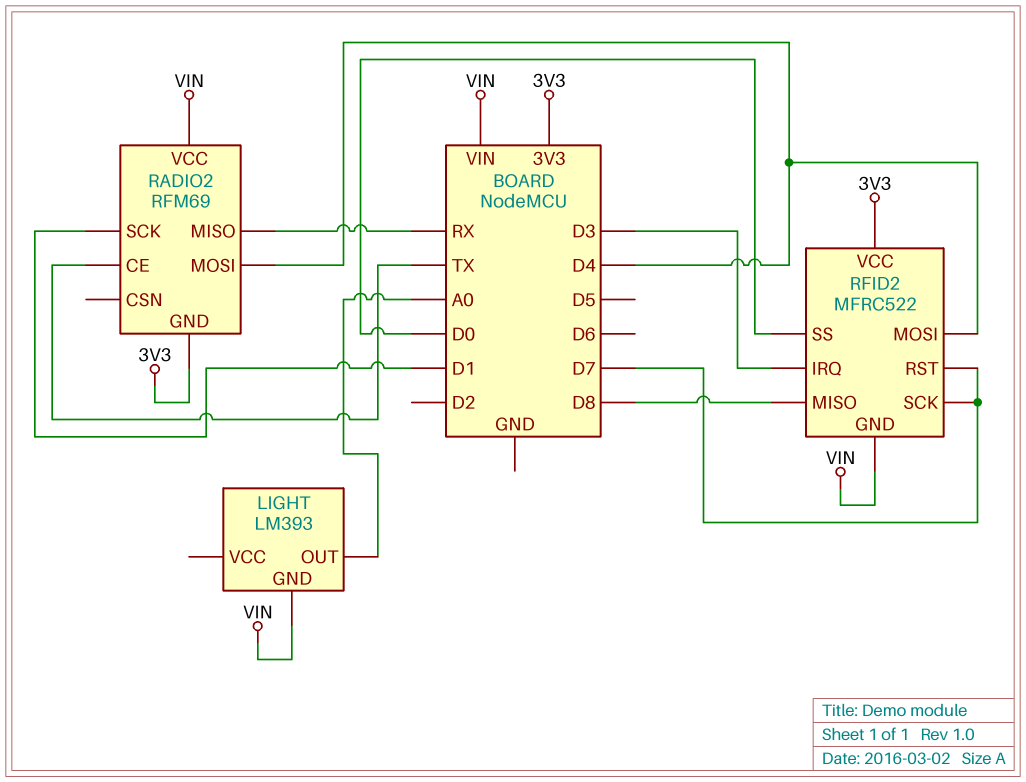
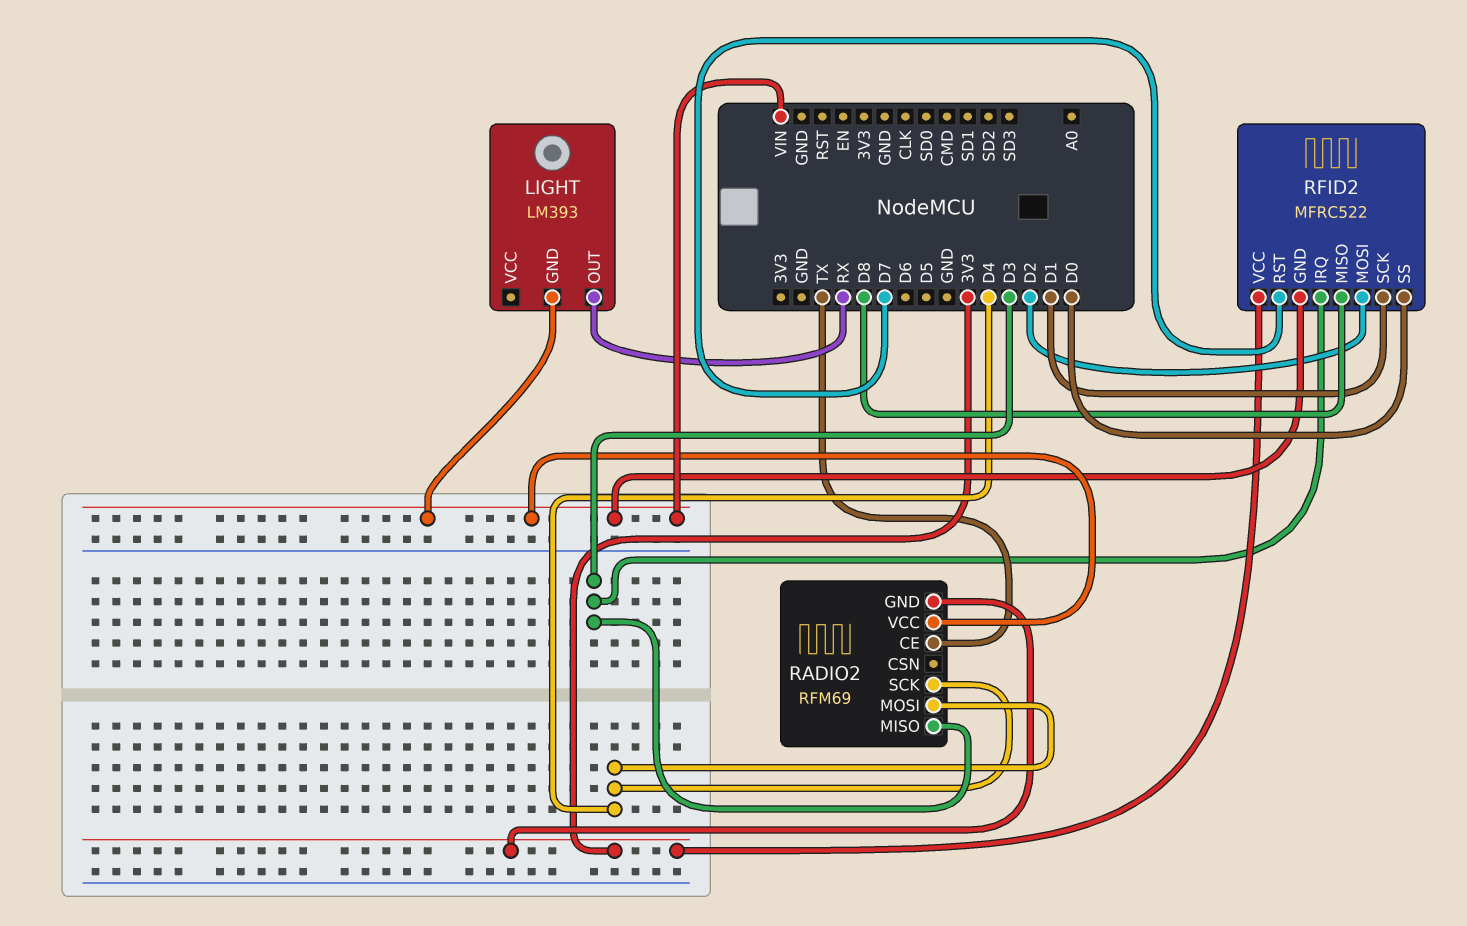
LIGHT pin OUT: A0 -> RX
RADIO2 pin MISO: RX -> D3
RADIO2 pin SCK: D1 -> D4
RFID2 pin MOSI: D4 -> D2
RFID2 pin SCK: D7 -> D1

